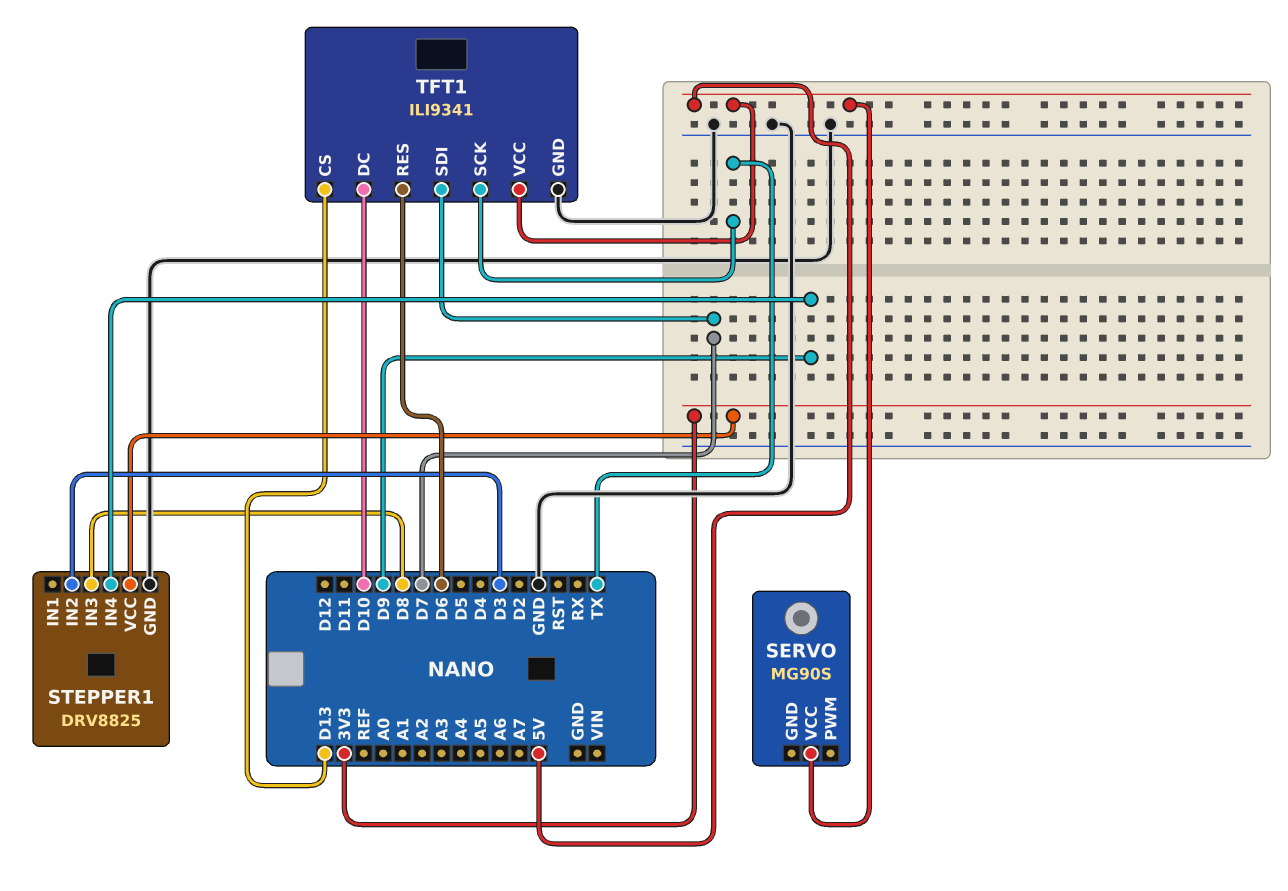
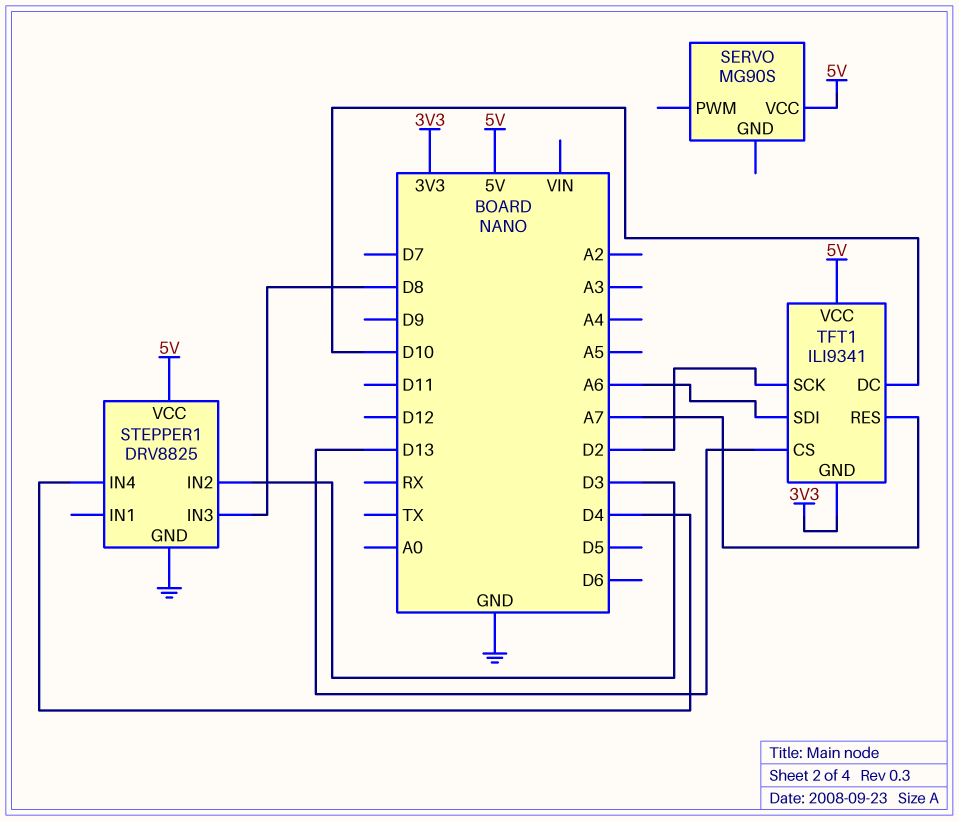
STEPPER1 pin IN4: D9 -> D4
STEPPER1 pin VCC: 3V3 -> 5V
TFT1 pin GND: GND -> 3V3
TFT1 pin RES: D6 -> A7
TFT1 pin SCK: TX -> D2
TFT1 pin SDI: D7 -> A6

